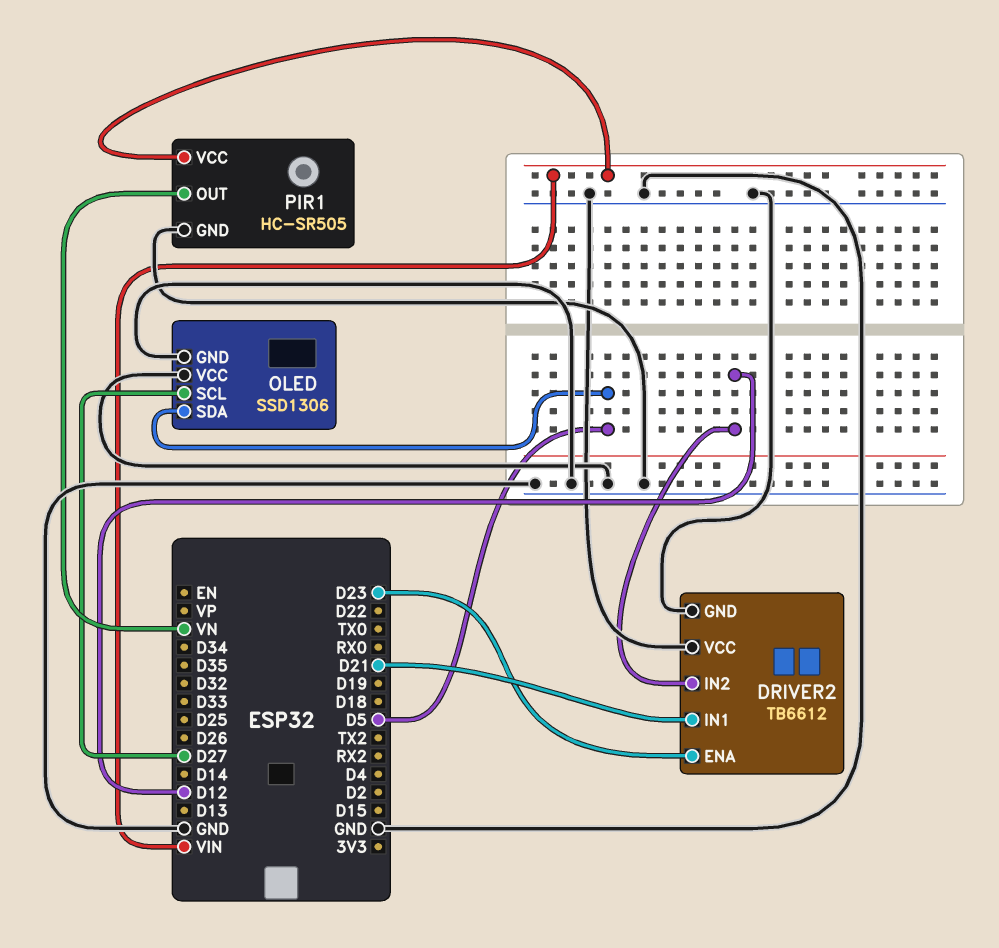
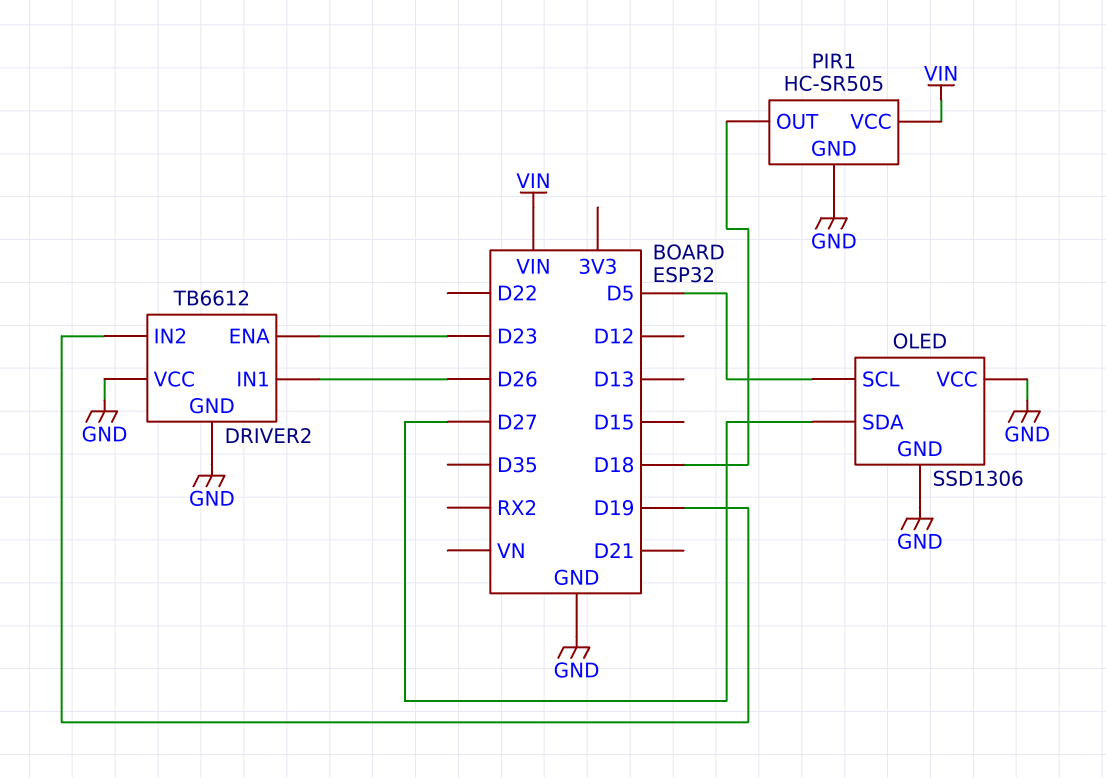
DRIVER2 pin IN1: D21 -> D26
DRIVER2 pin IN2: D12 -> D19
OLED pin SCL: D27 -> D5
OLED pin SDA: D5 -> D27
PIR1 pin OUT: VN -> D18

